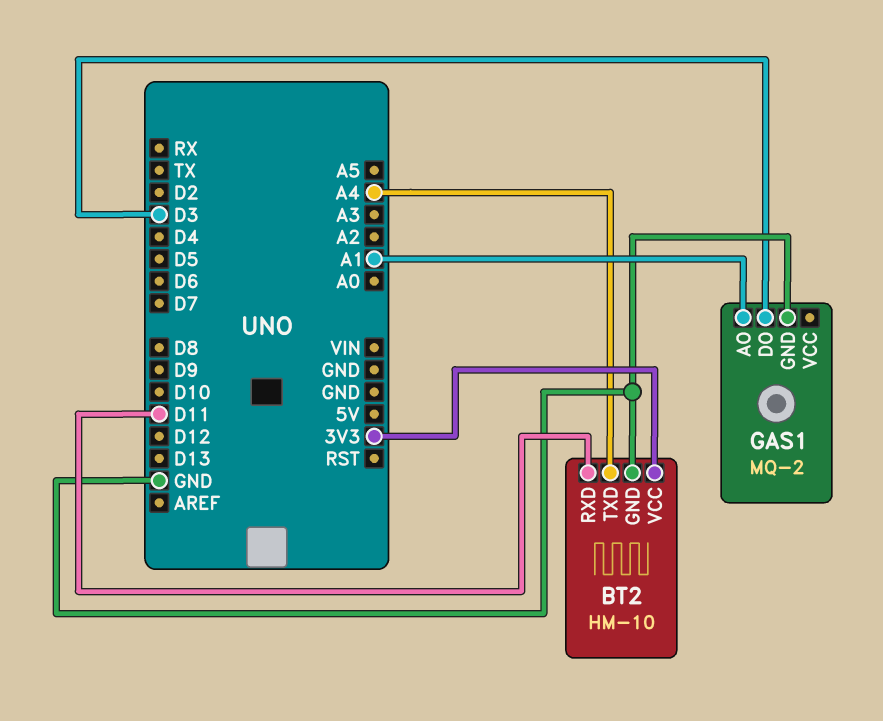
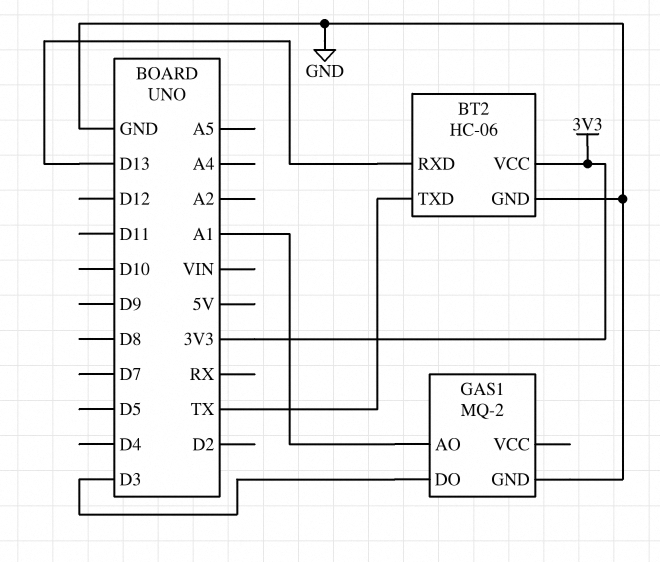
BT2: HM-10 -> HC-06
BT2 pin RXD: D11 -> D13
BT2 pin TXD: A4 -> TX

